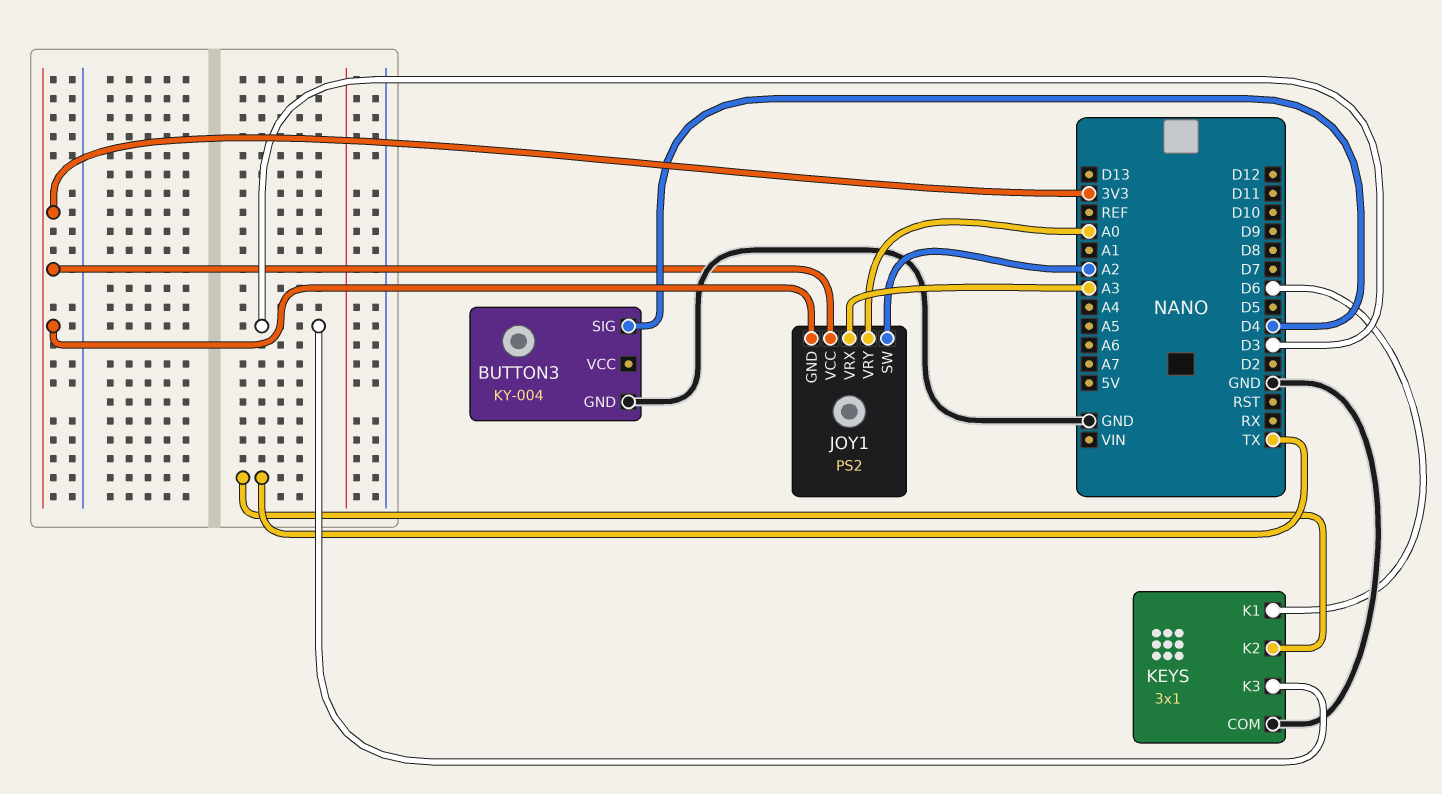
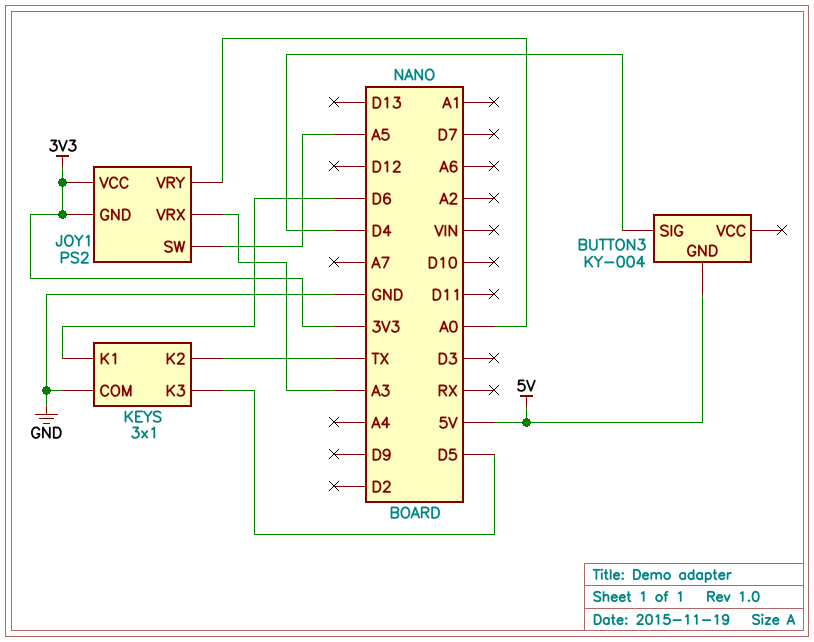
BUTTON3 pin GND: GND -> 5V
JOY1 pin SW: A2 -> A5
KEYS pin K3: D3 -> D5

